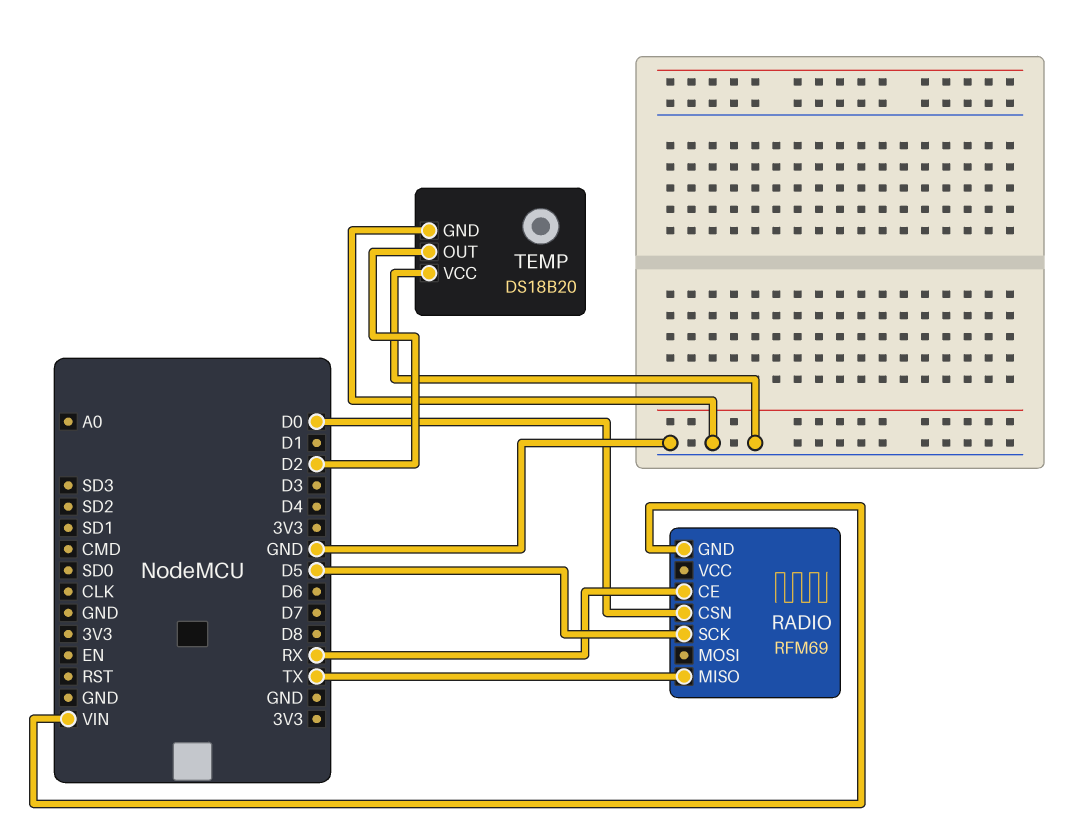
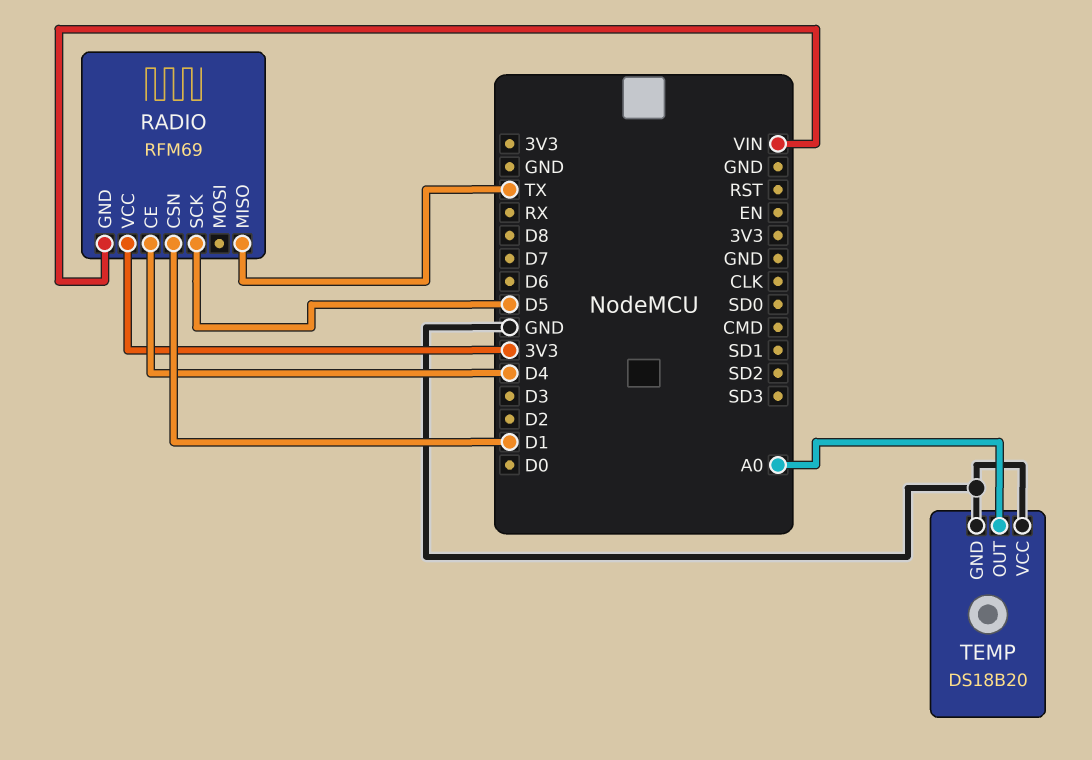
RADIO pin CE: RX -> D4
RADIO pin CSN: D0 -> D1
RADIO pin VCC: none -> 3V3
TEMP pin OUT: D2 -> A0

